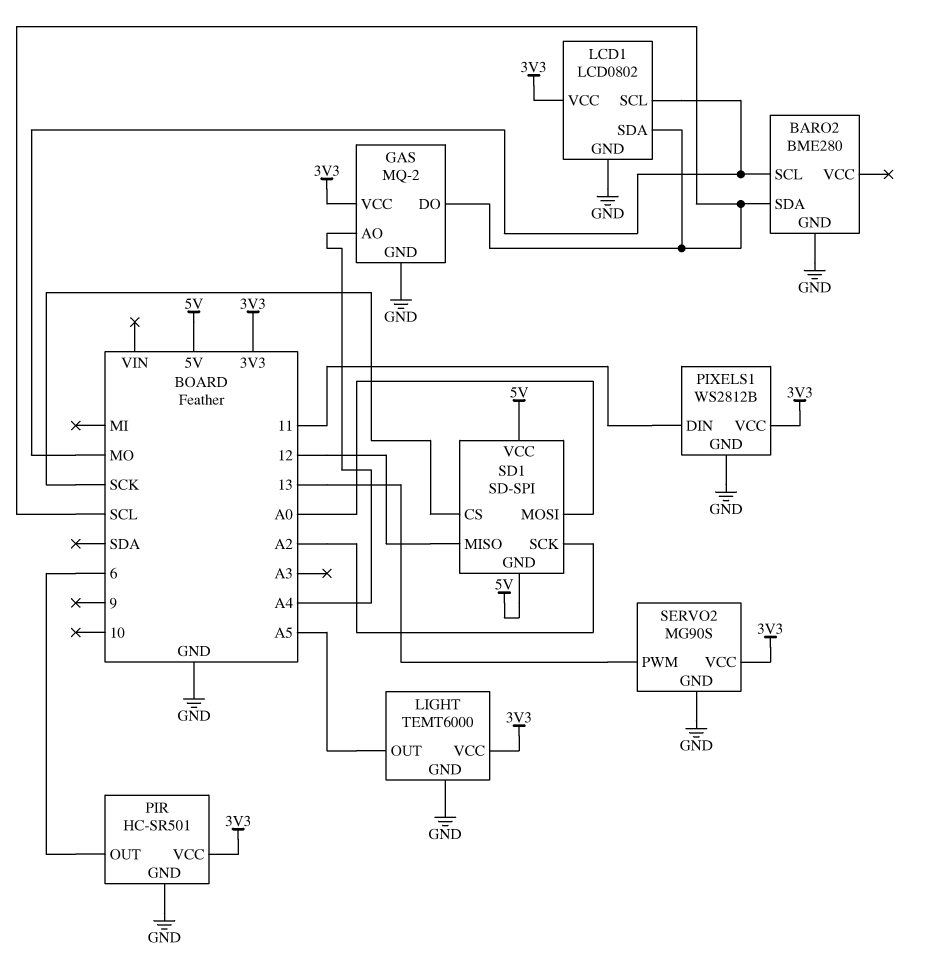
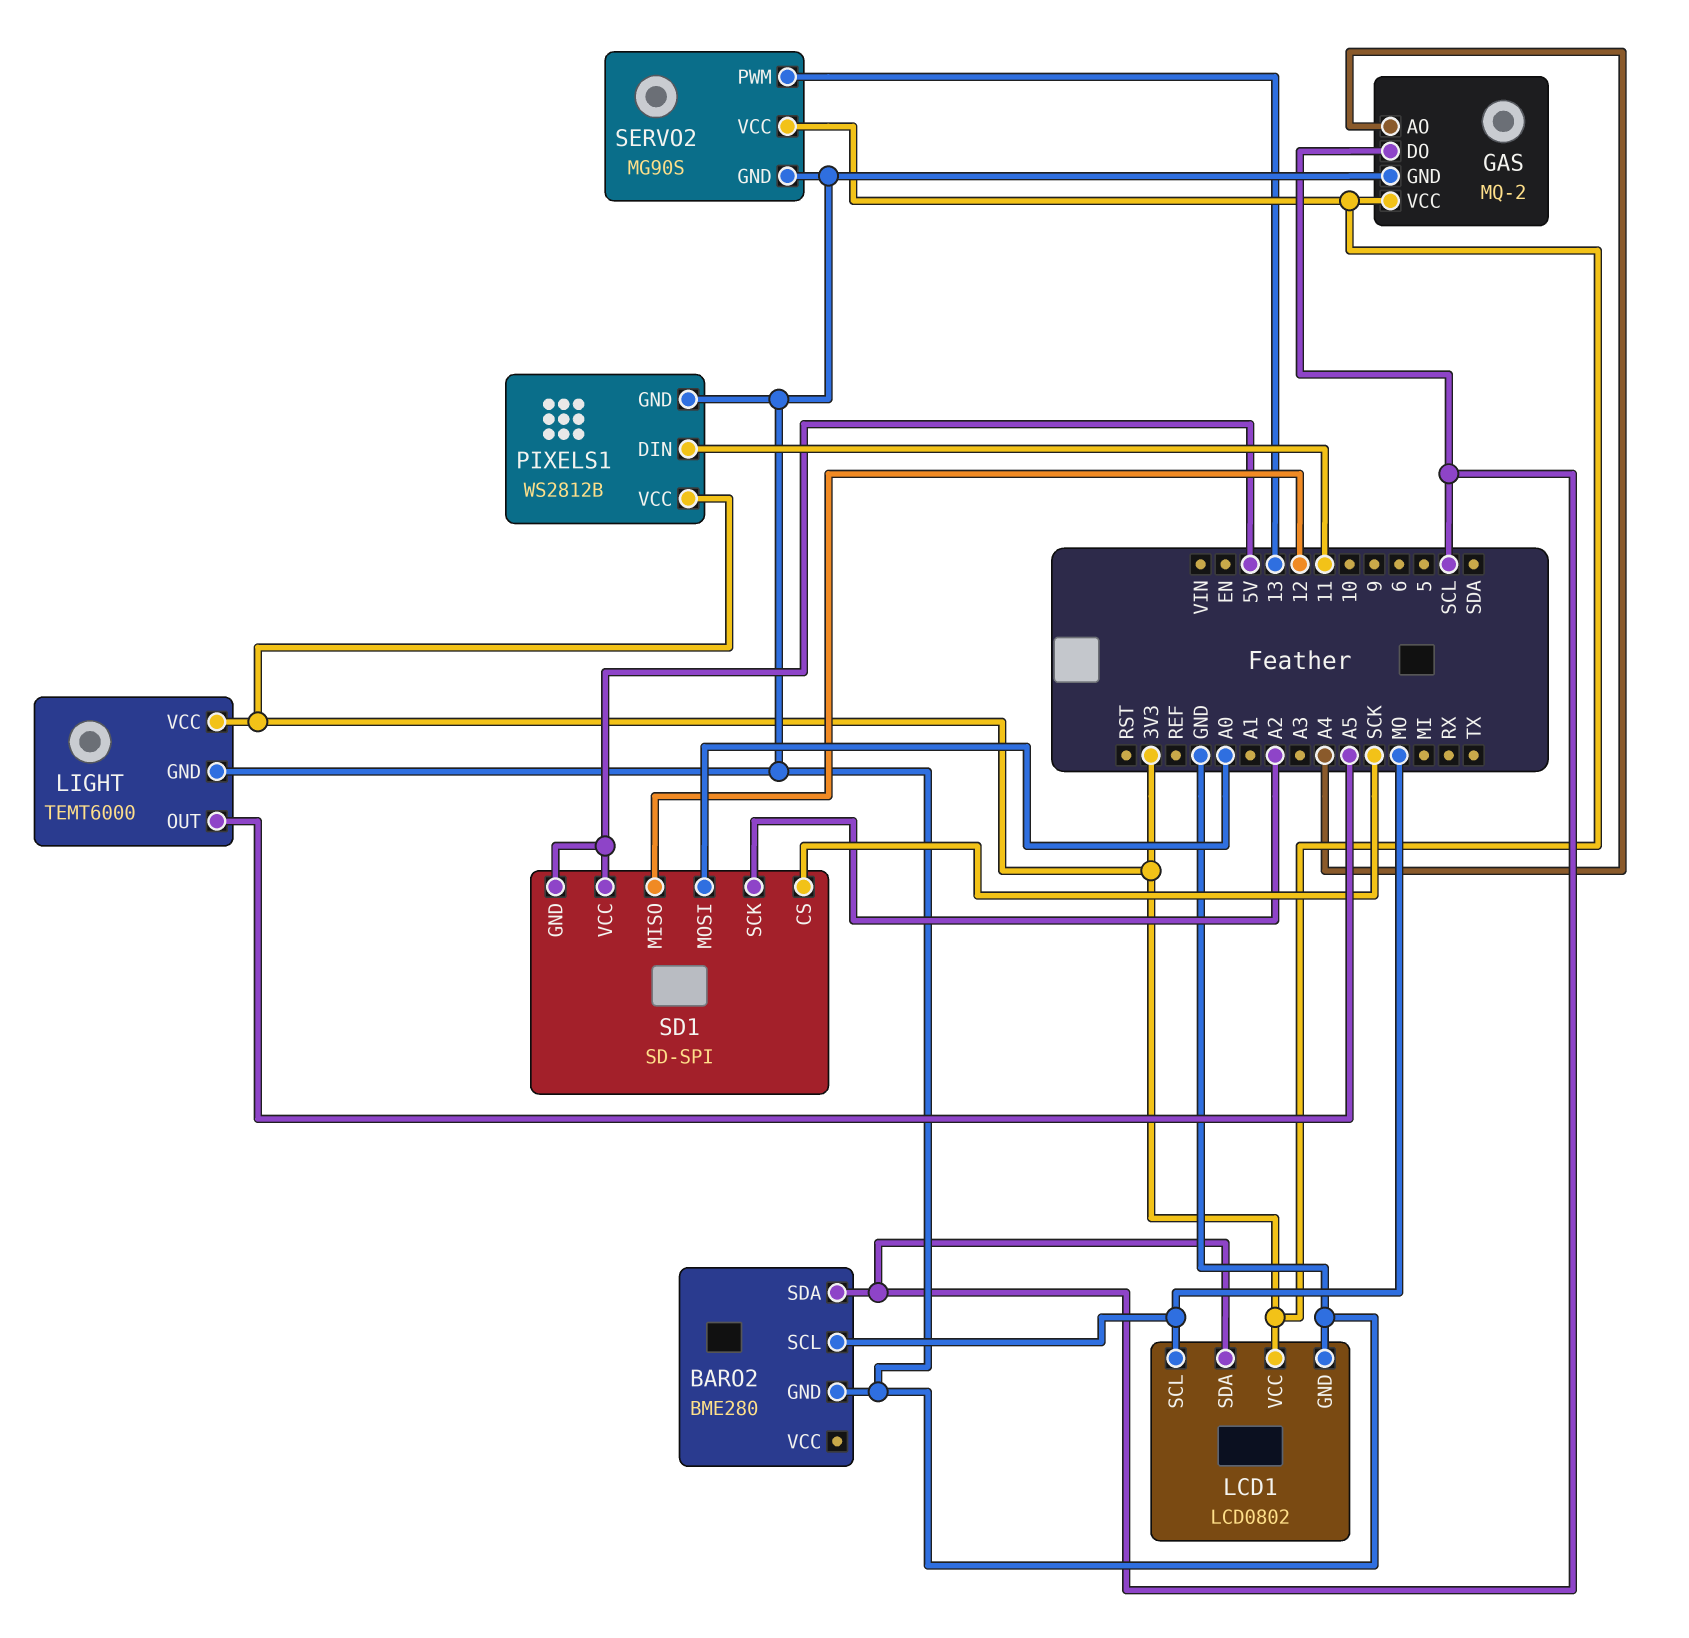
PIR: HC-SR501 -> none
PIR pin GND: GND -> none
PIR pin OUT: 6 -> none
PIR pin VCC: 3V3 -> none

